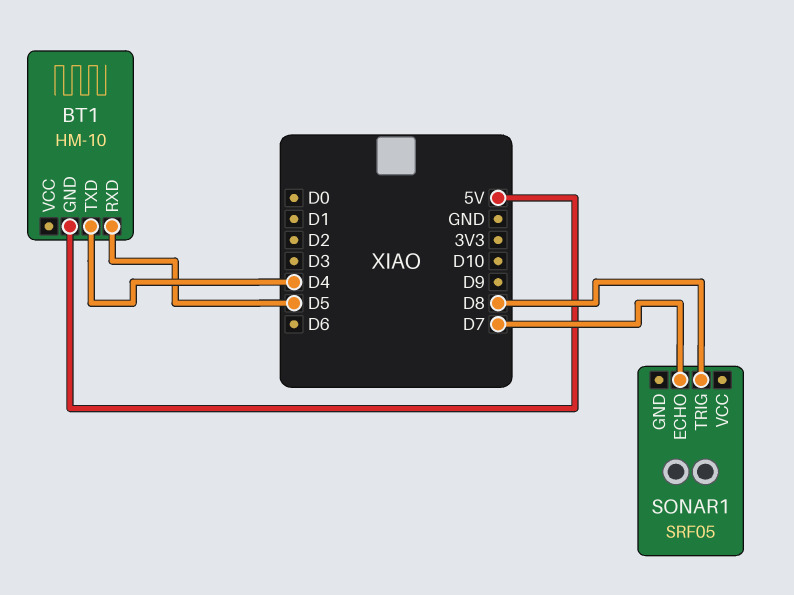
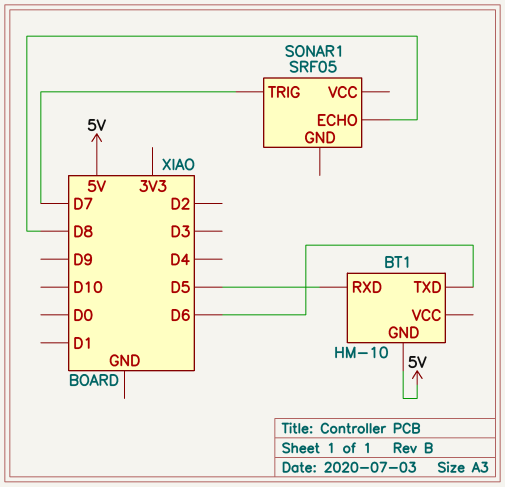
BT1 pin TXD: D4 -> D6
SONAR1 pin ECHO: D7 -> D8
SONAR1 pin TRIG: D8 -> D7

